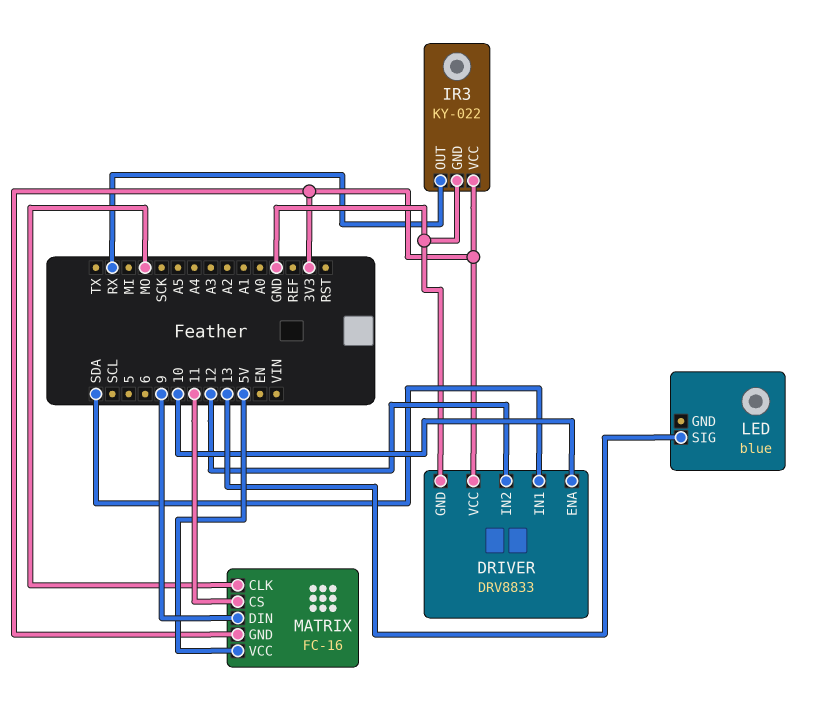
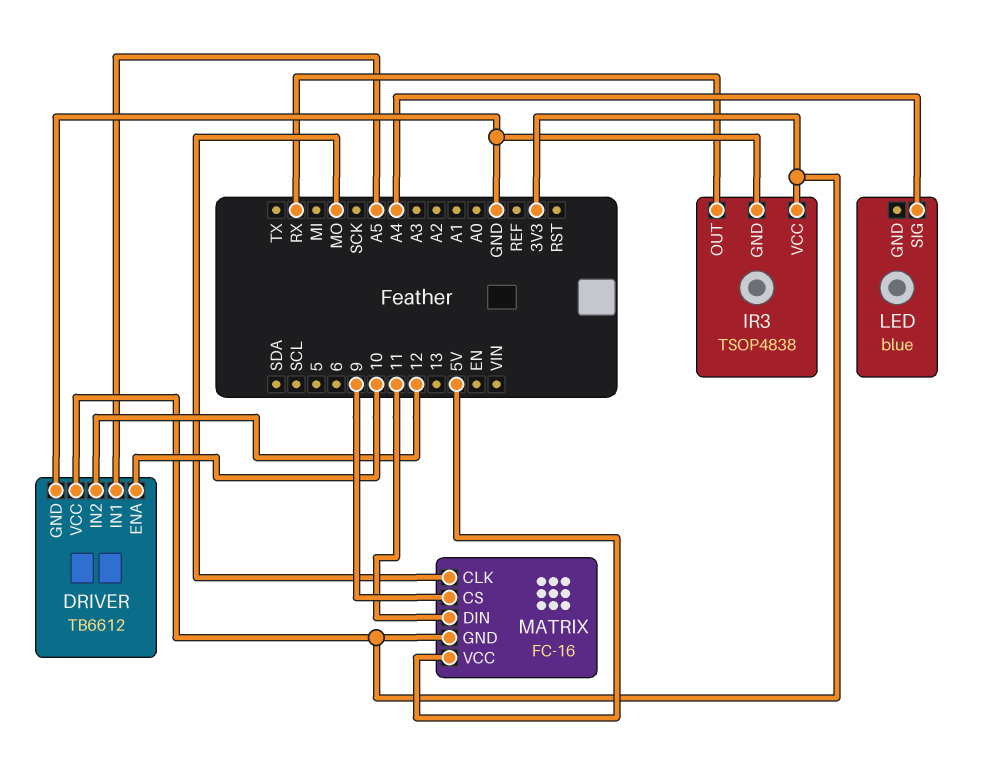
DRIVER: DRV8833 -> TB6612
DRIVER pin IN1: SDA -> A5
IR3: KY-022 -> TSOP4838
LED pin SIG: 13 -> A4
MATRIX pin CS: 11 -> 9
MATRIX pin DIN: 9 -> 11

